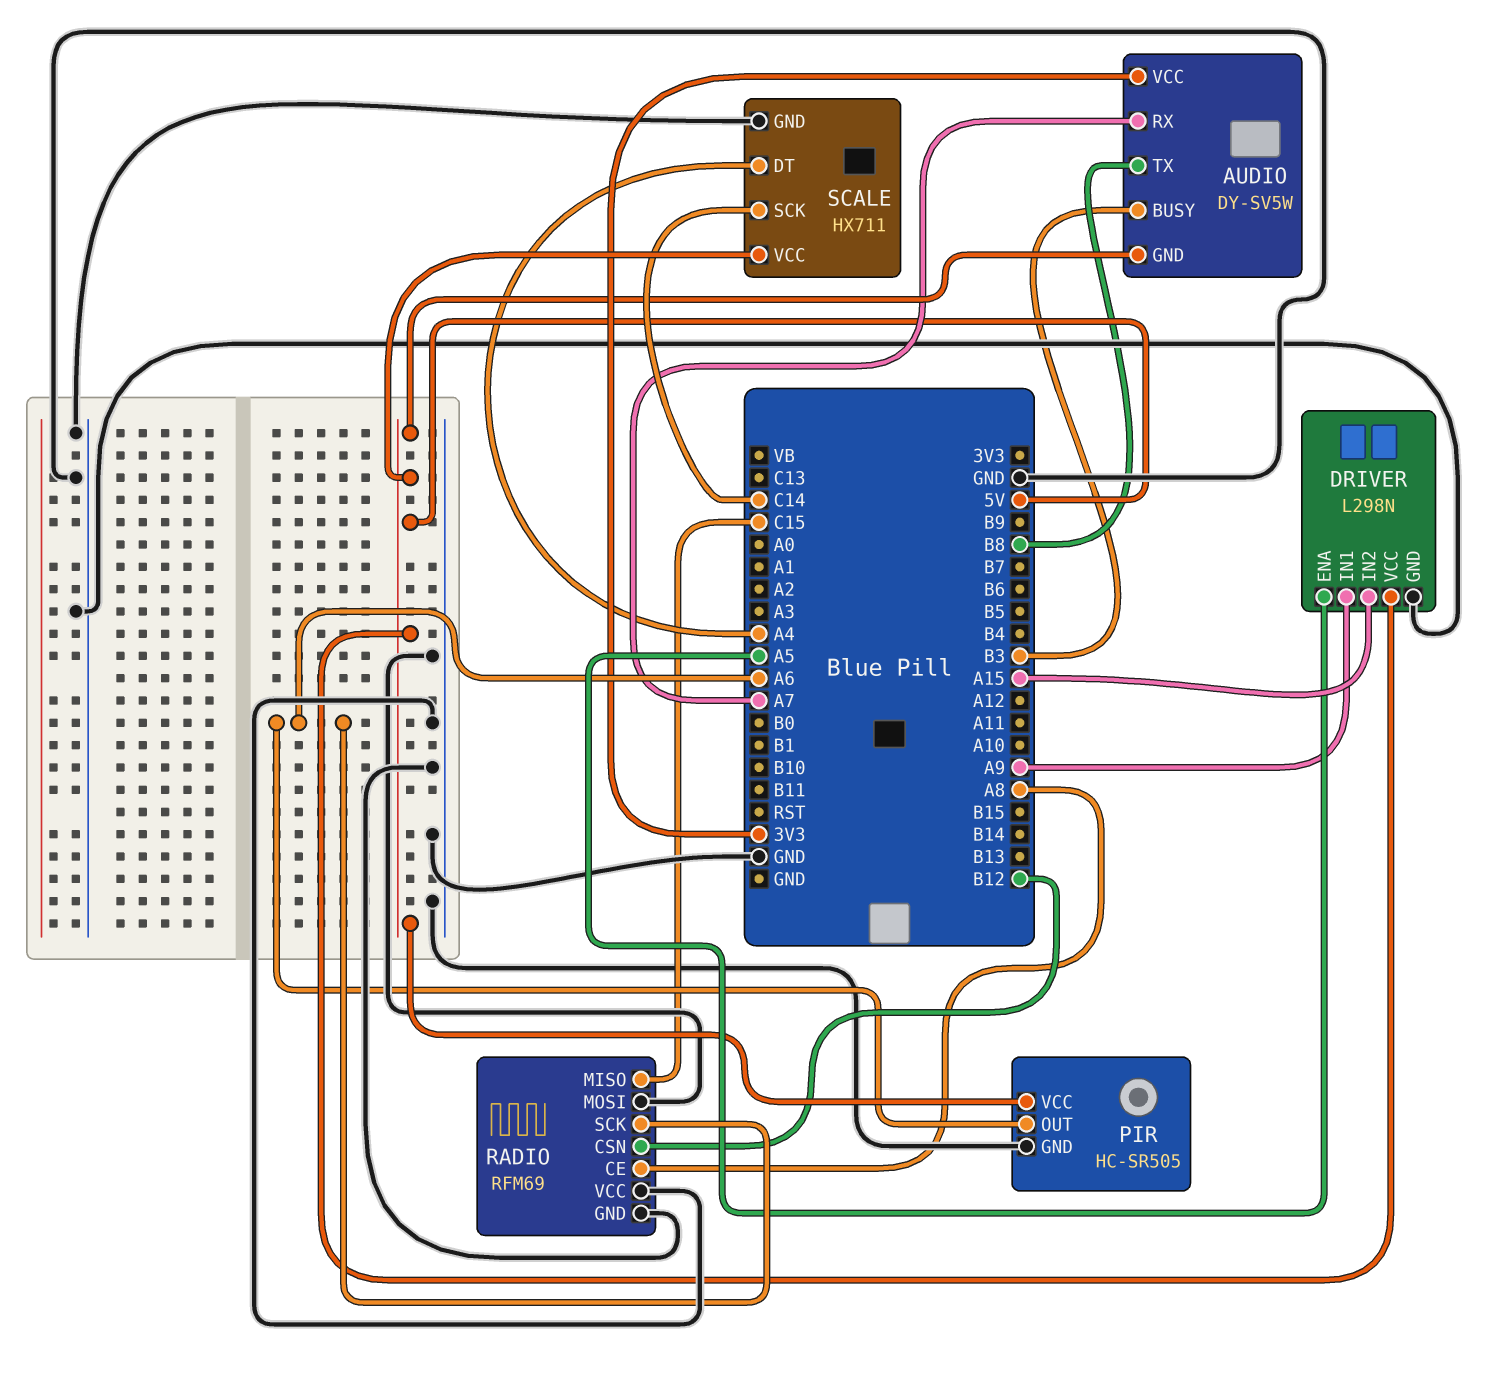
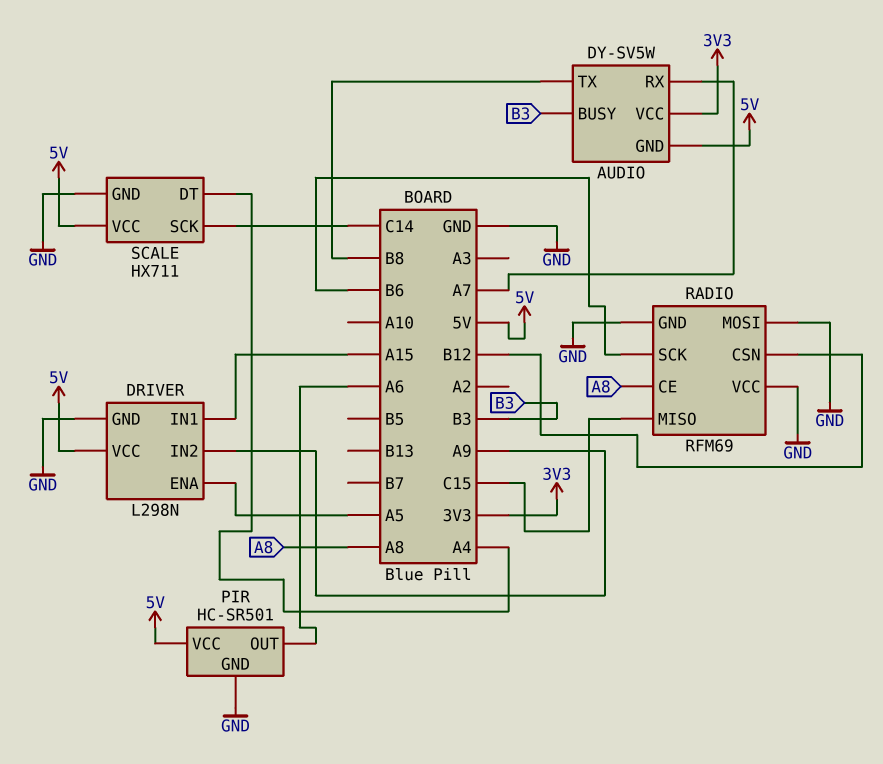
DRIVER pin IN1: A9 -> A15
DRIVER pin IN2: A15 -> A9
PIR: HC-SR505 -> HC-SR501
RADIO pin SCK: A6 -> B6

